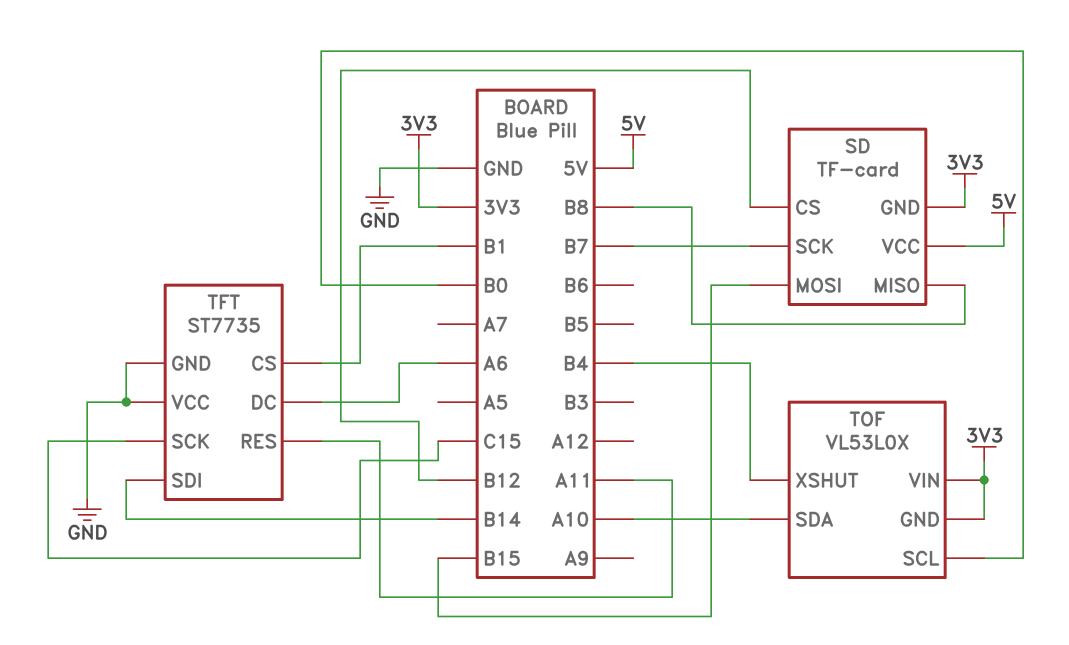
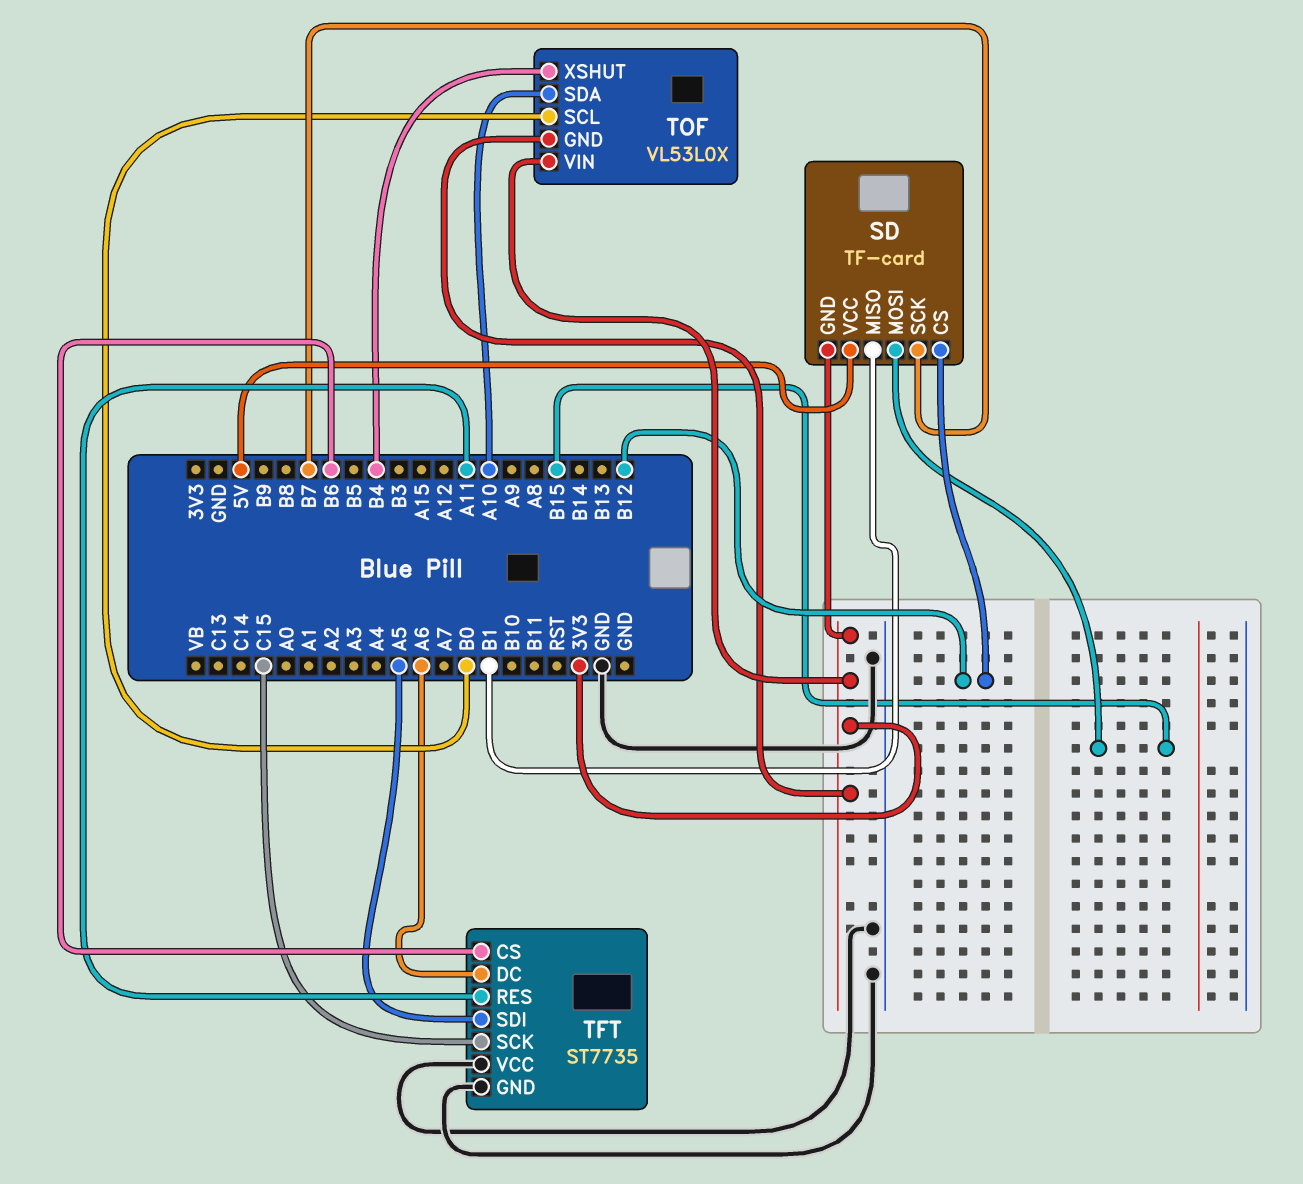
SD pin MISO: B8 -> B1
TFT pin CS: B1 -> B6
TFT pin SDI: B14 -> A5

